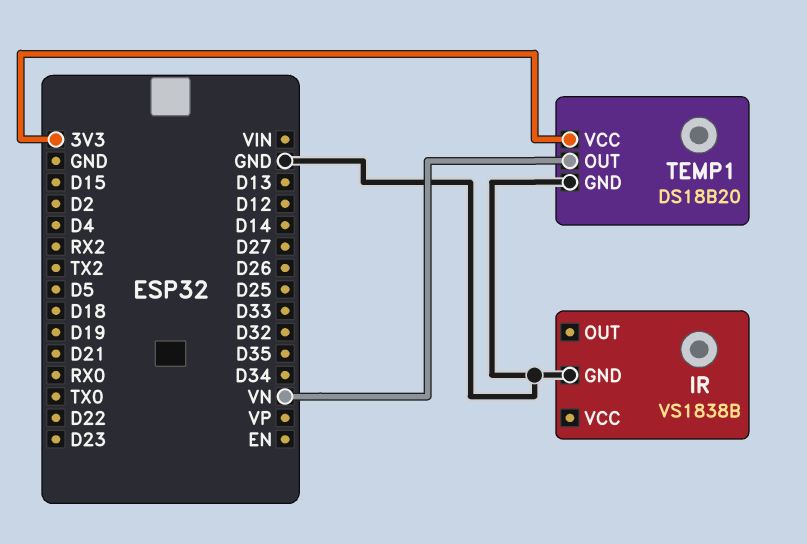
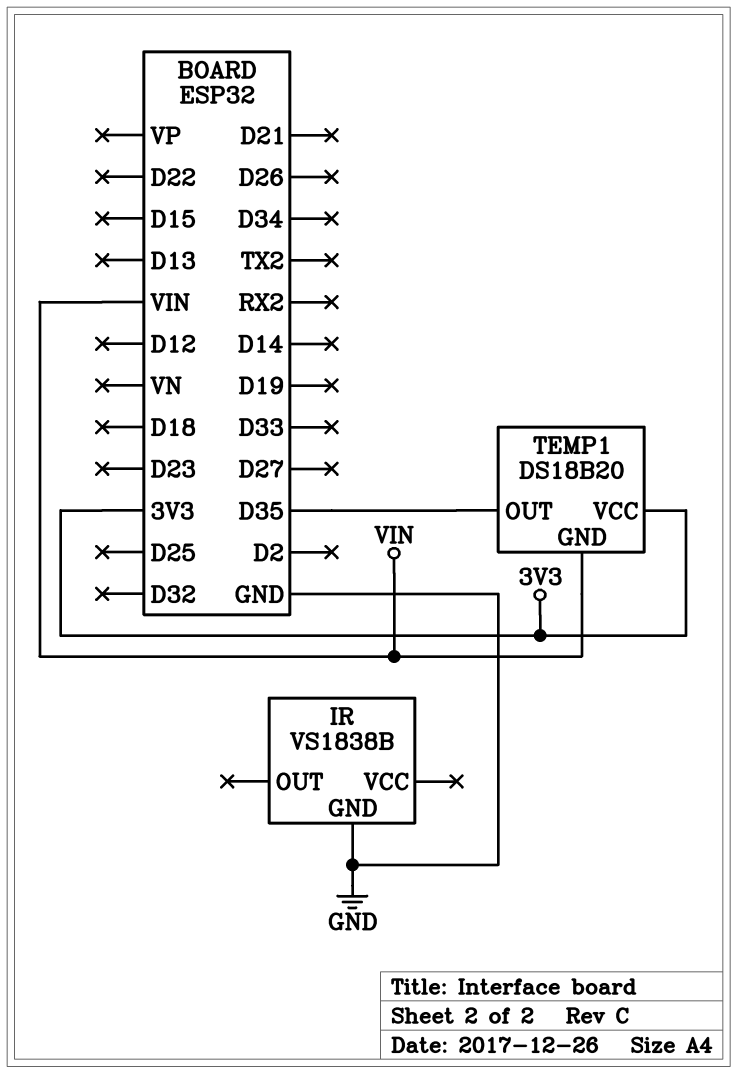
TEMP1 pin GND: GND -> VIN
TEMP1 pin OUT: VN -> D35

